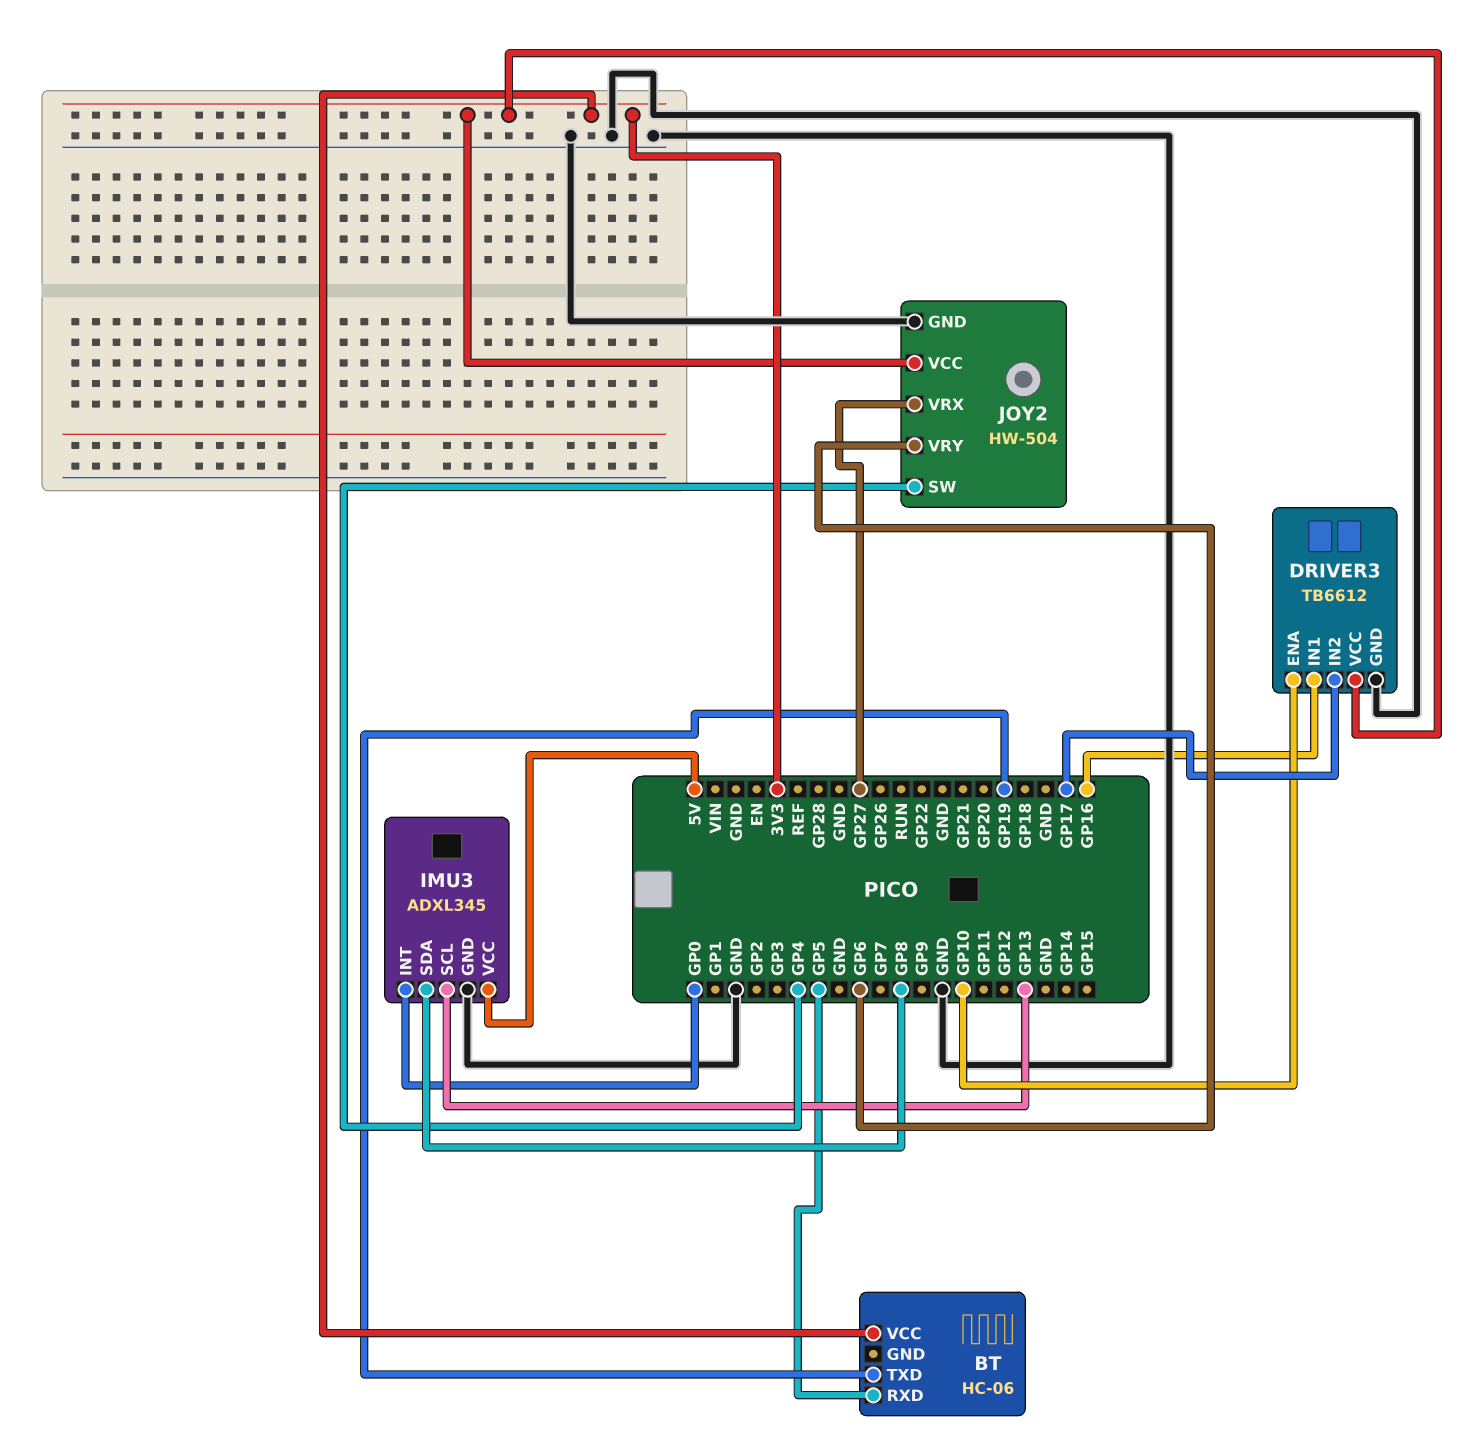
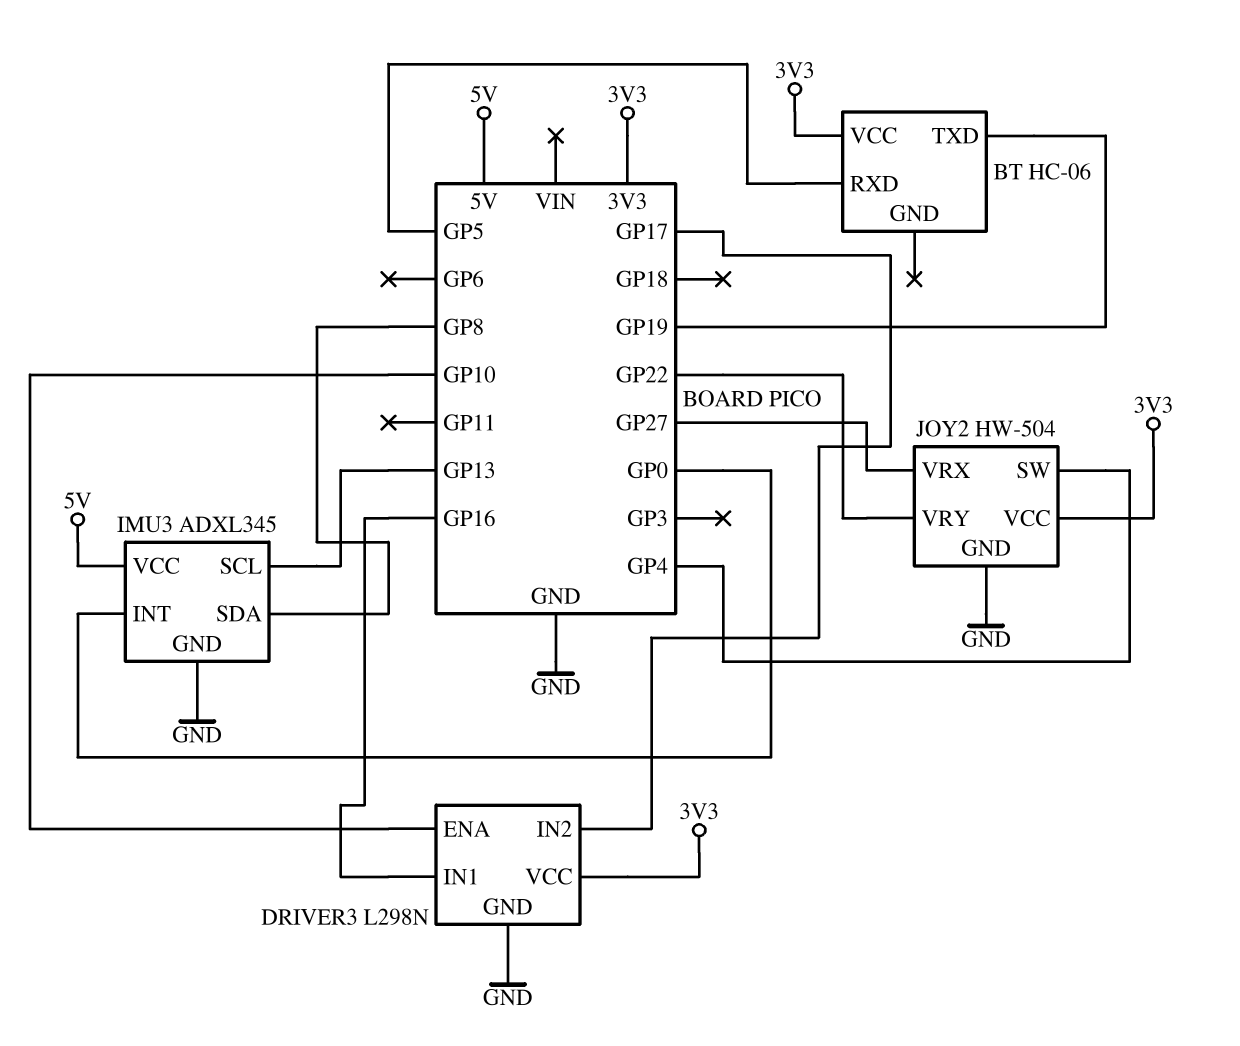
DRIVER3: TB6612 -> L298N
JOY2 pin VRY: GP6 -> GP22

